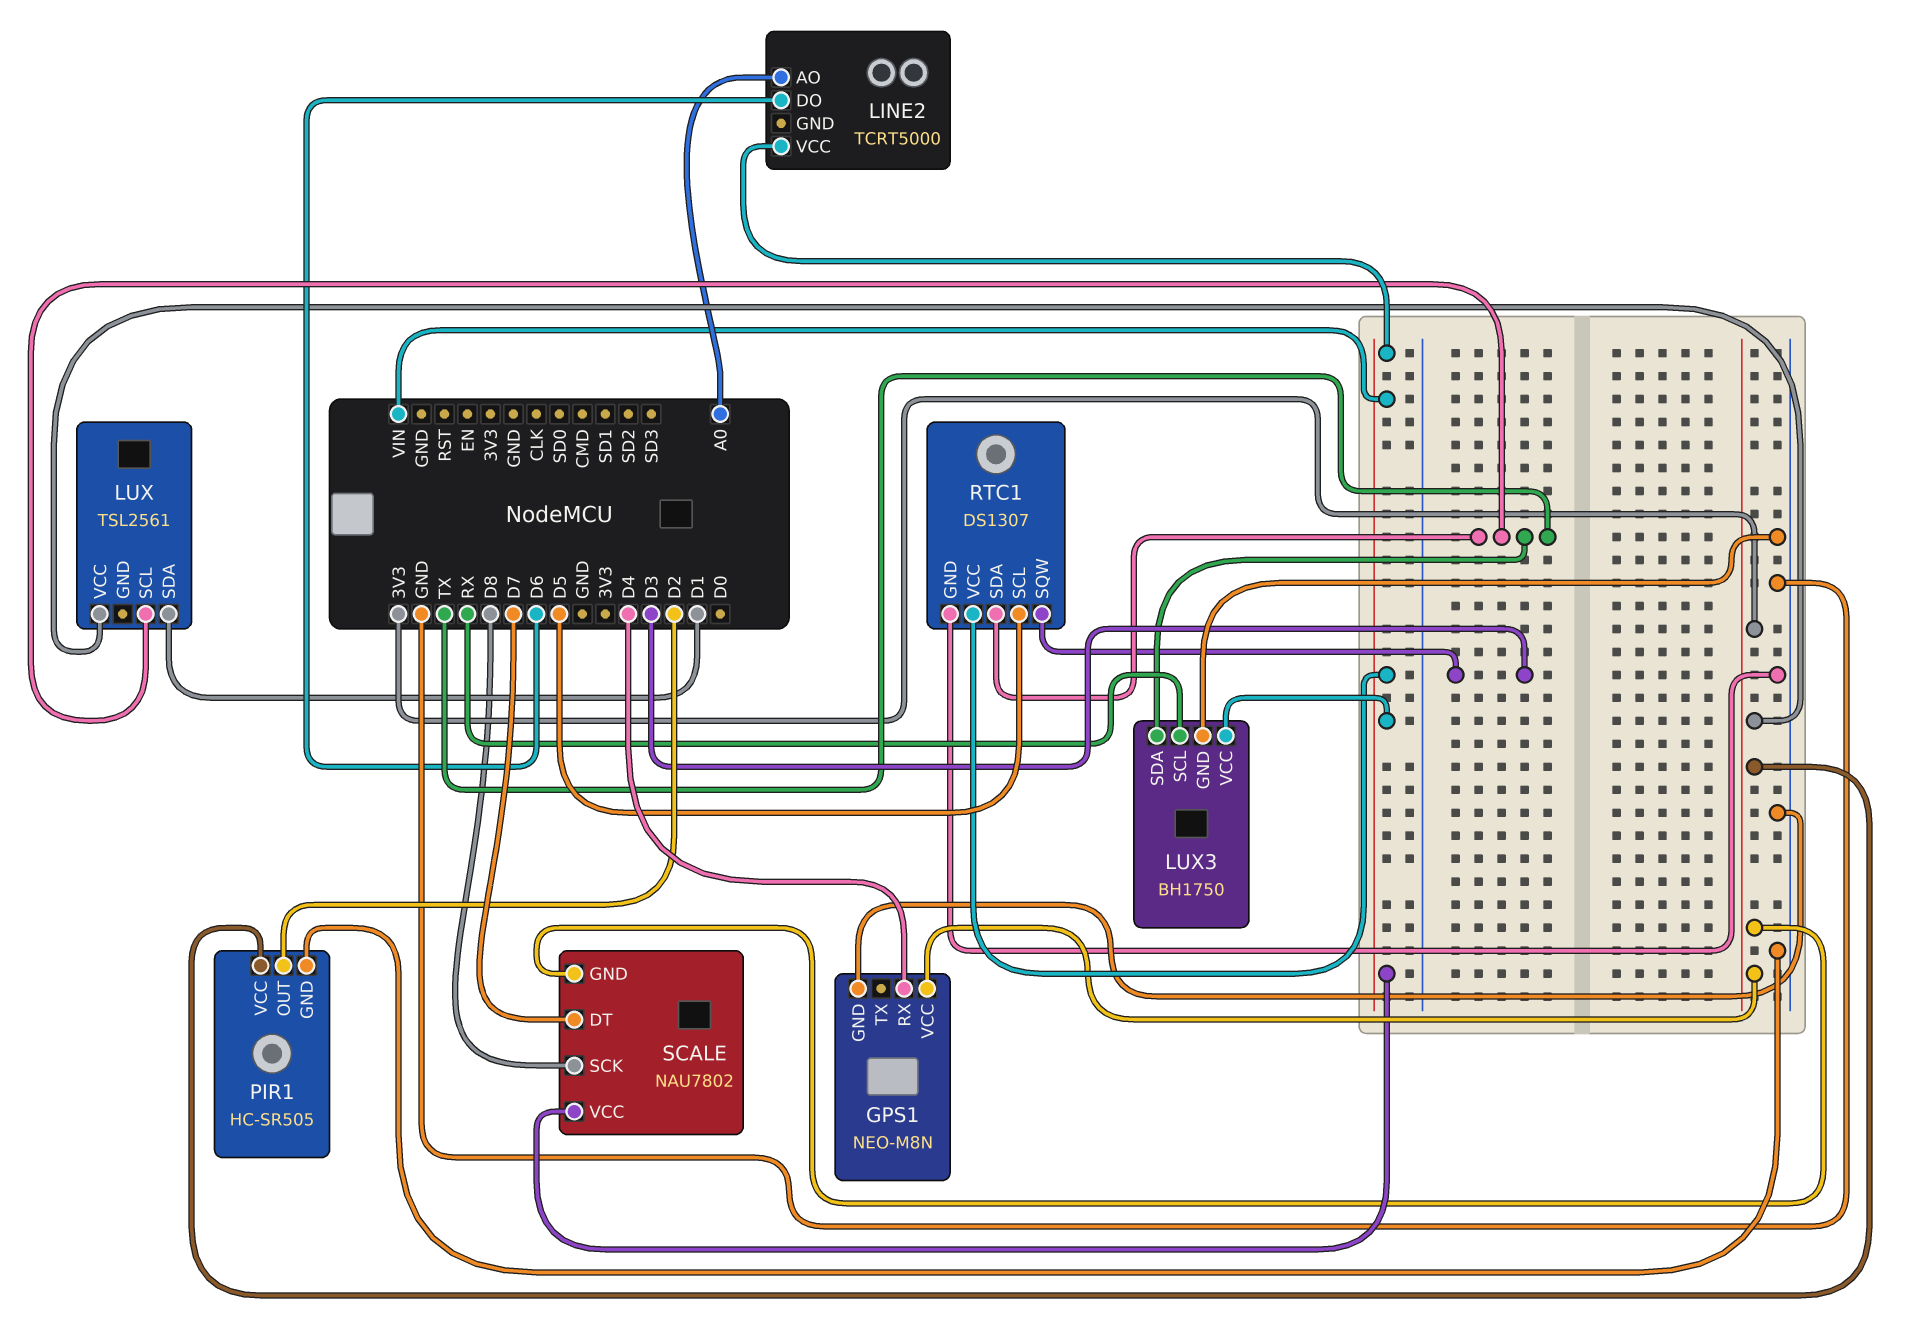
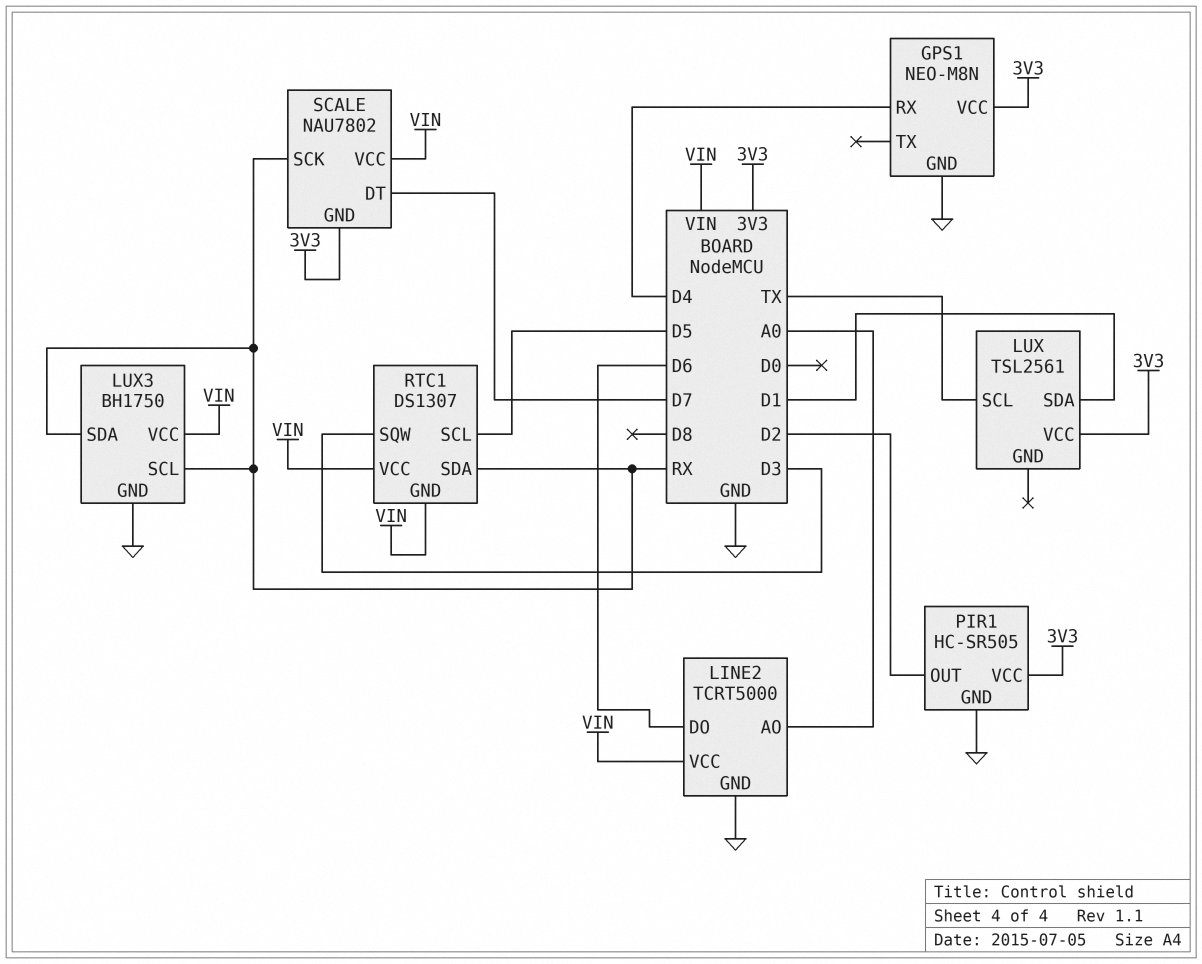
LINE2 pin GND: none -> GND
LUX3 pin SDA: TX -> RX
RTC1 pin GND: GND -> VIN
RTC1 pin SDA: TX -> RX
SCALE pin SCK: D8 -> RX

